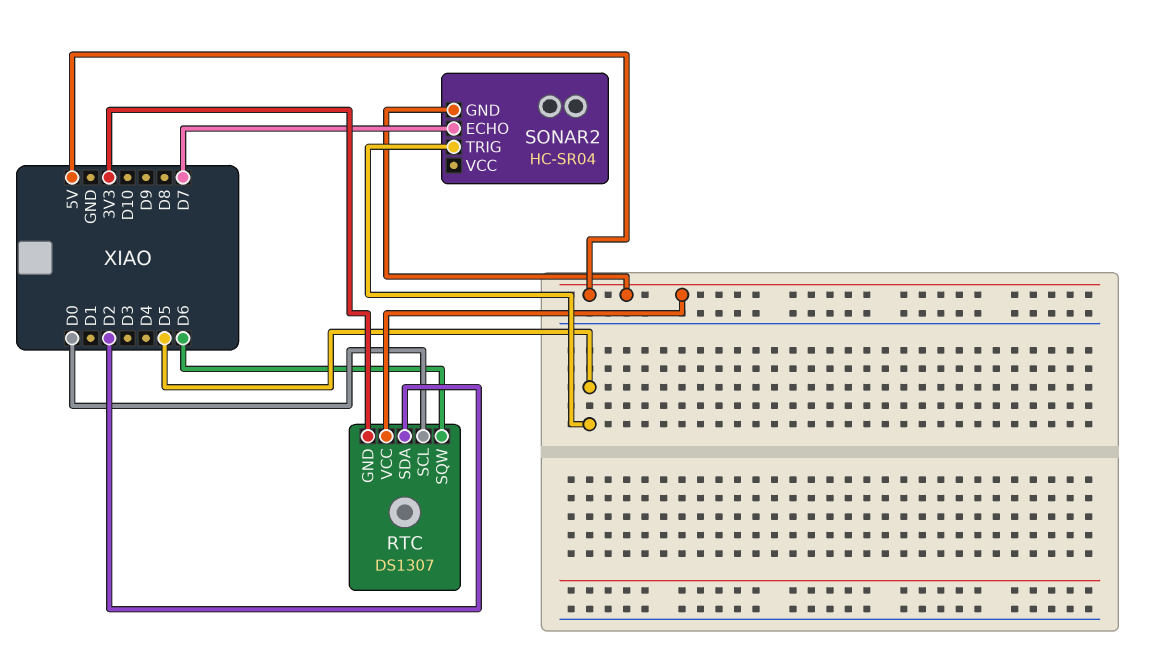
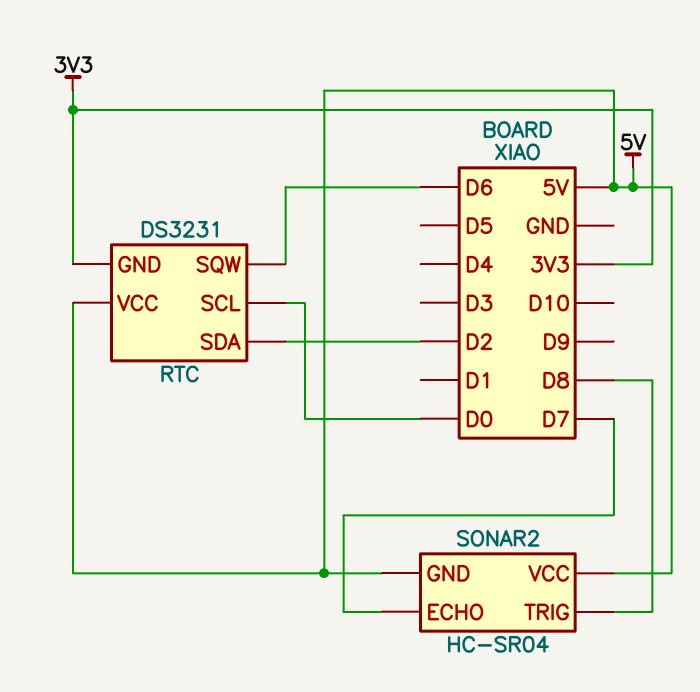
RTC: DS1307 -> DS3231
SONAR2 pin TRIG: D5 -> D8
SONAR2 pin VCC: none -> 5V

